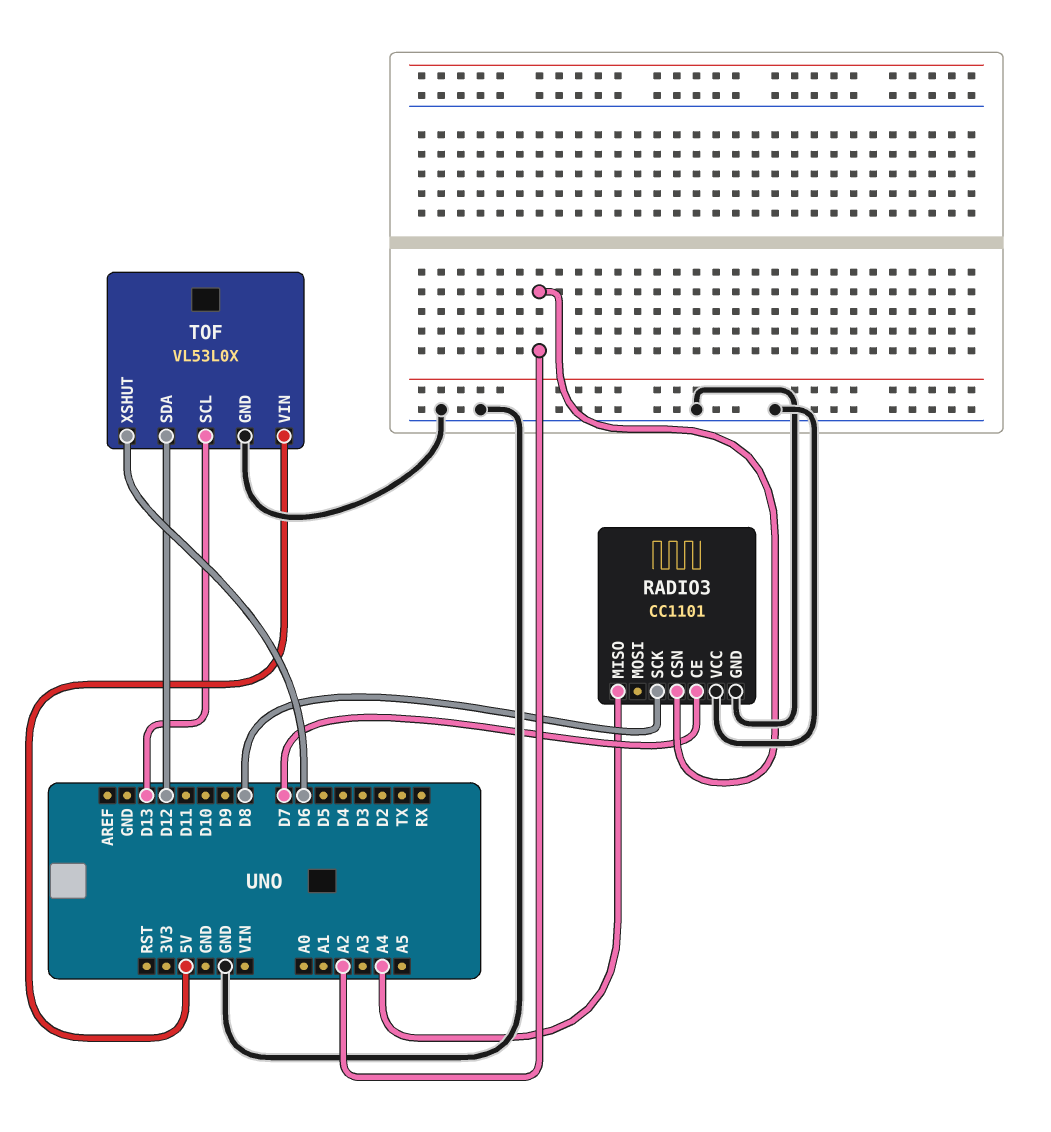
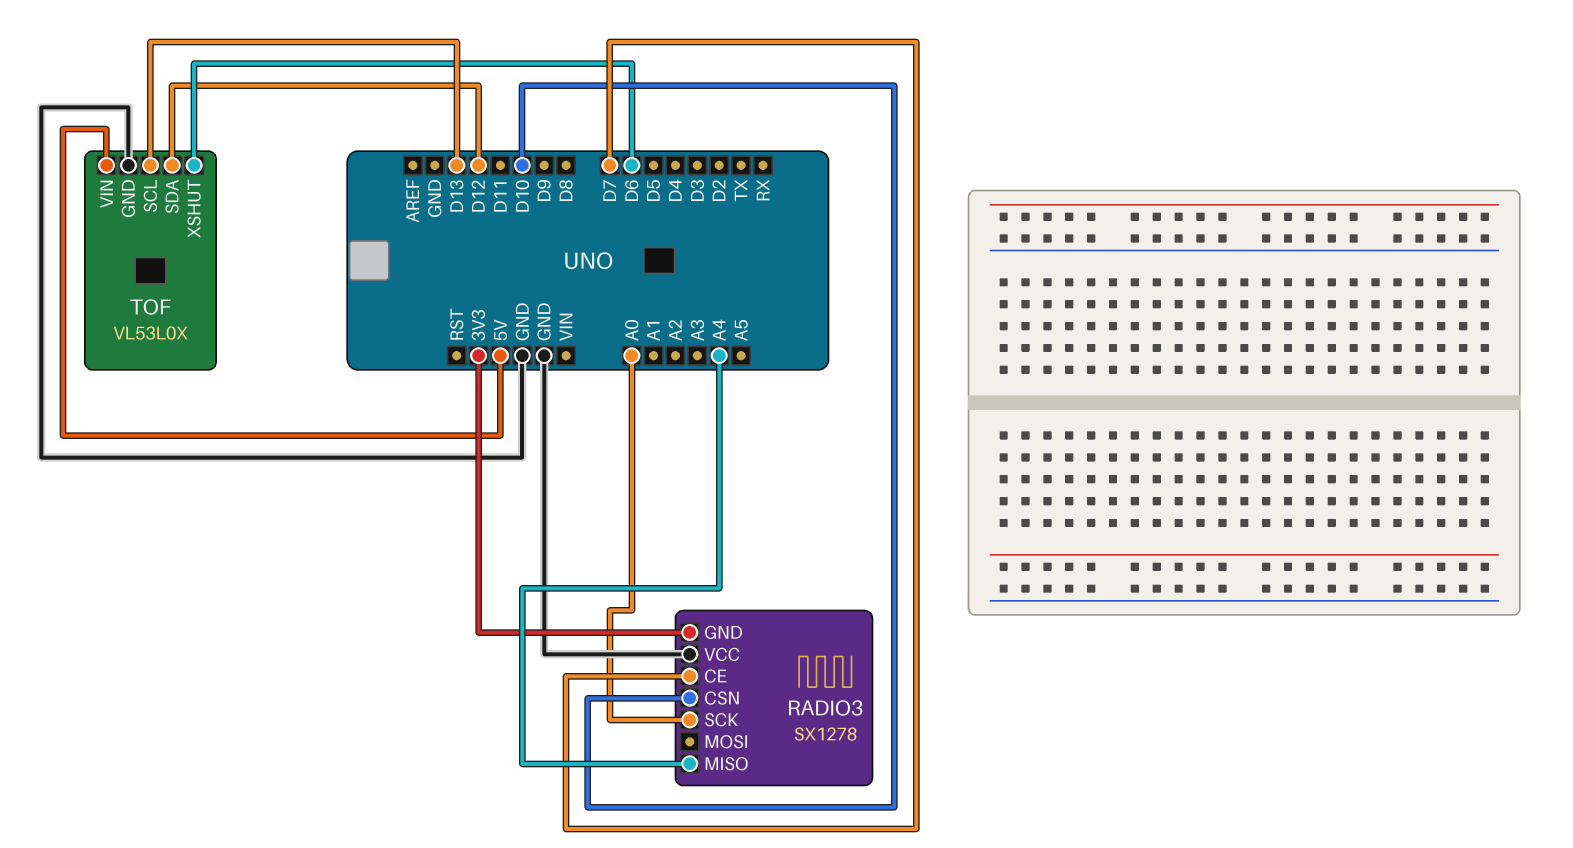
RADIO3: CC1101 -> SX1278
RADIO3 pin CSN: A2 -> D10
RADIO3 pin GND: GND -> 3V3
RADIO3 pin SCK: D8 -> A0

